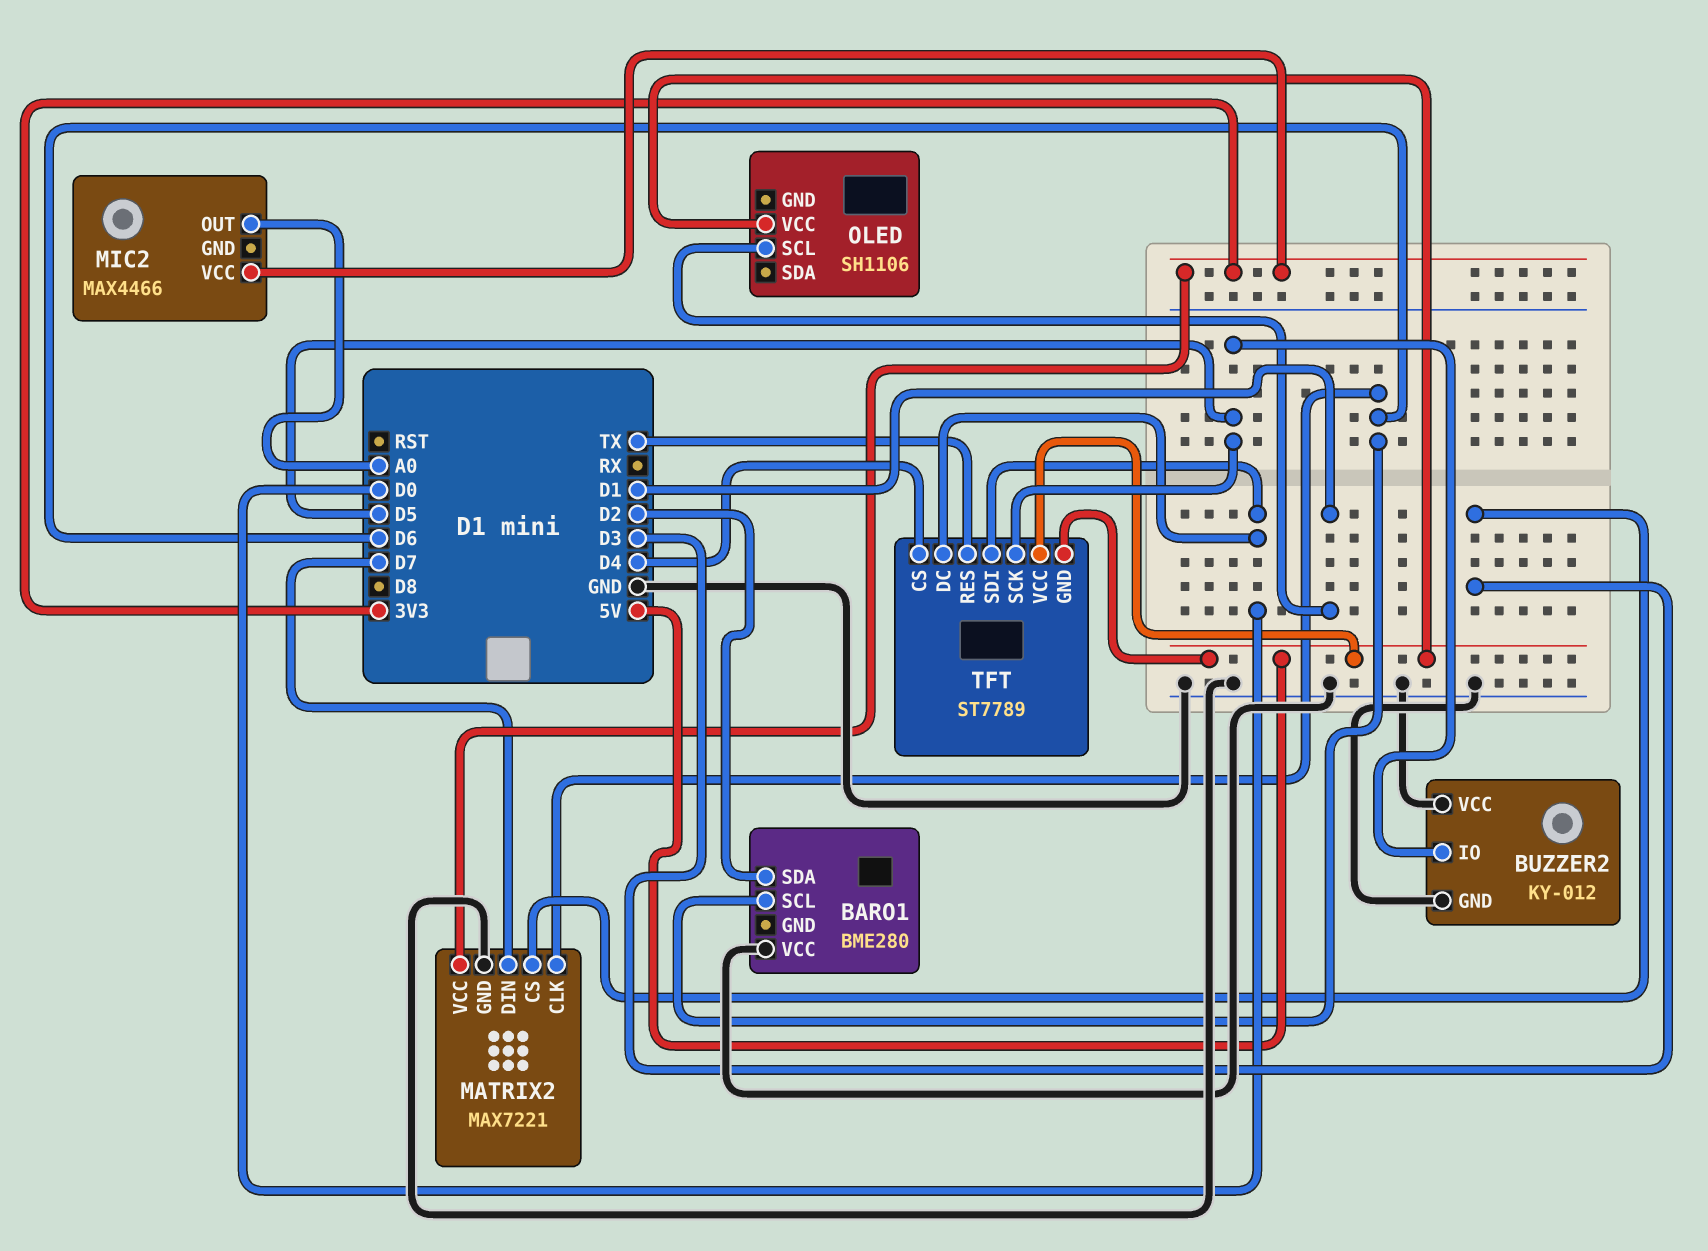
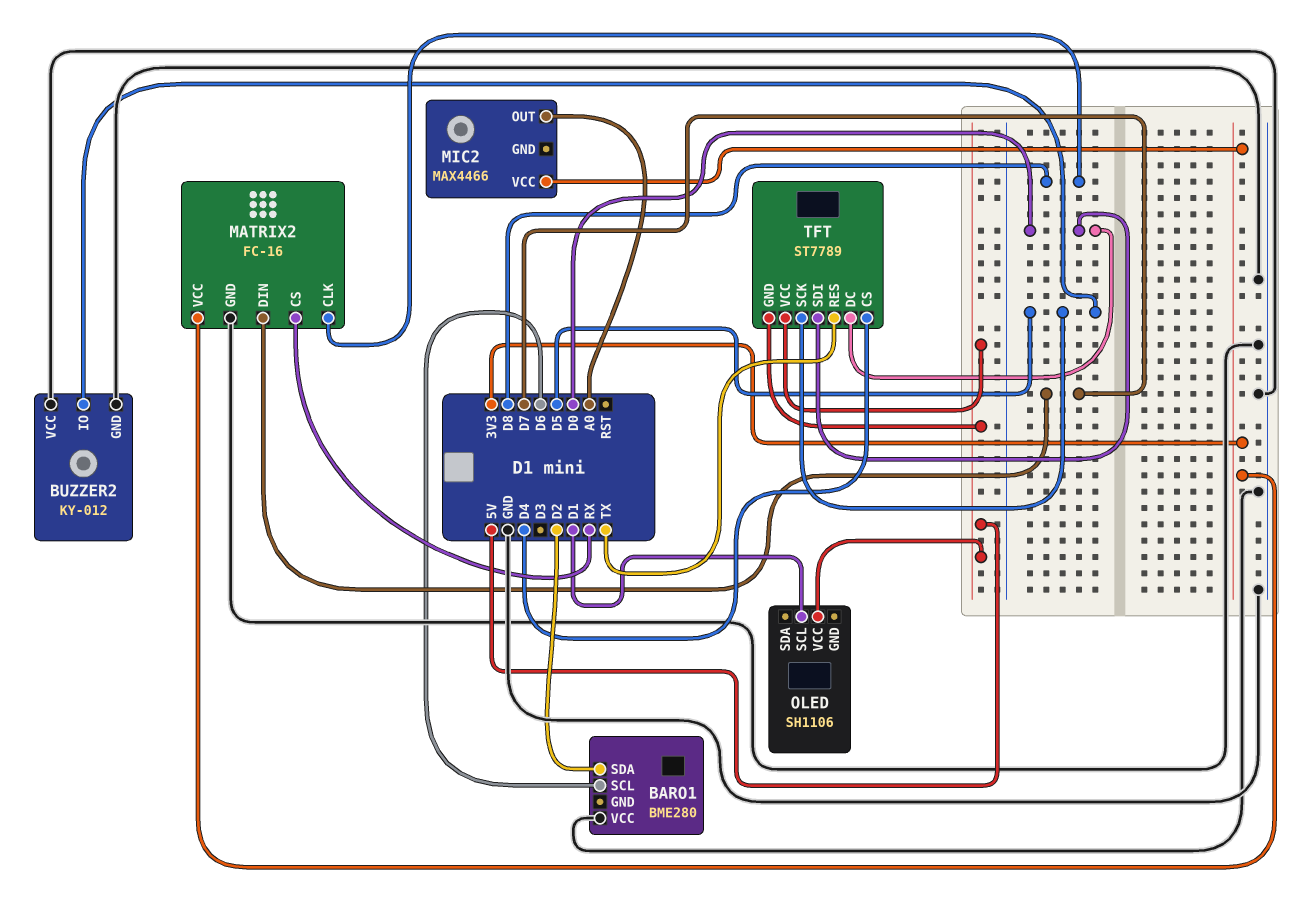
MATRIX2: MAX7221 -> FC-16
MATRIX2 pin CLK: D6 -> D8
MATRIX2 pin CS: D3 -> RX

